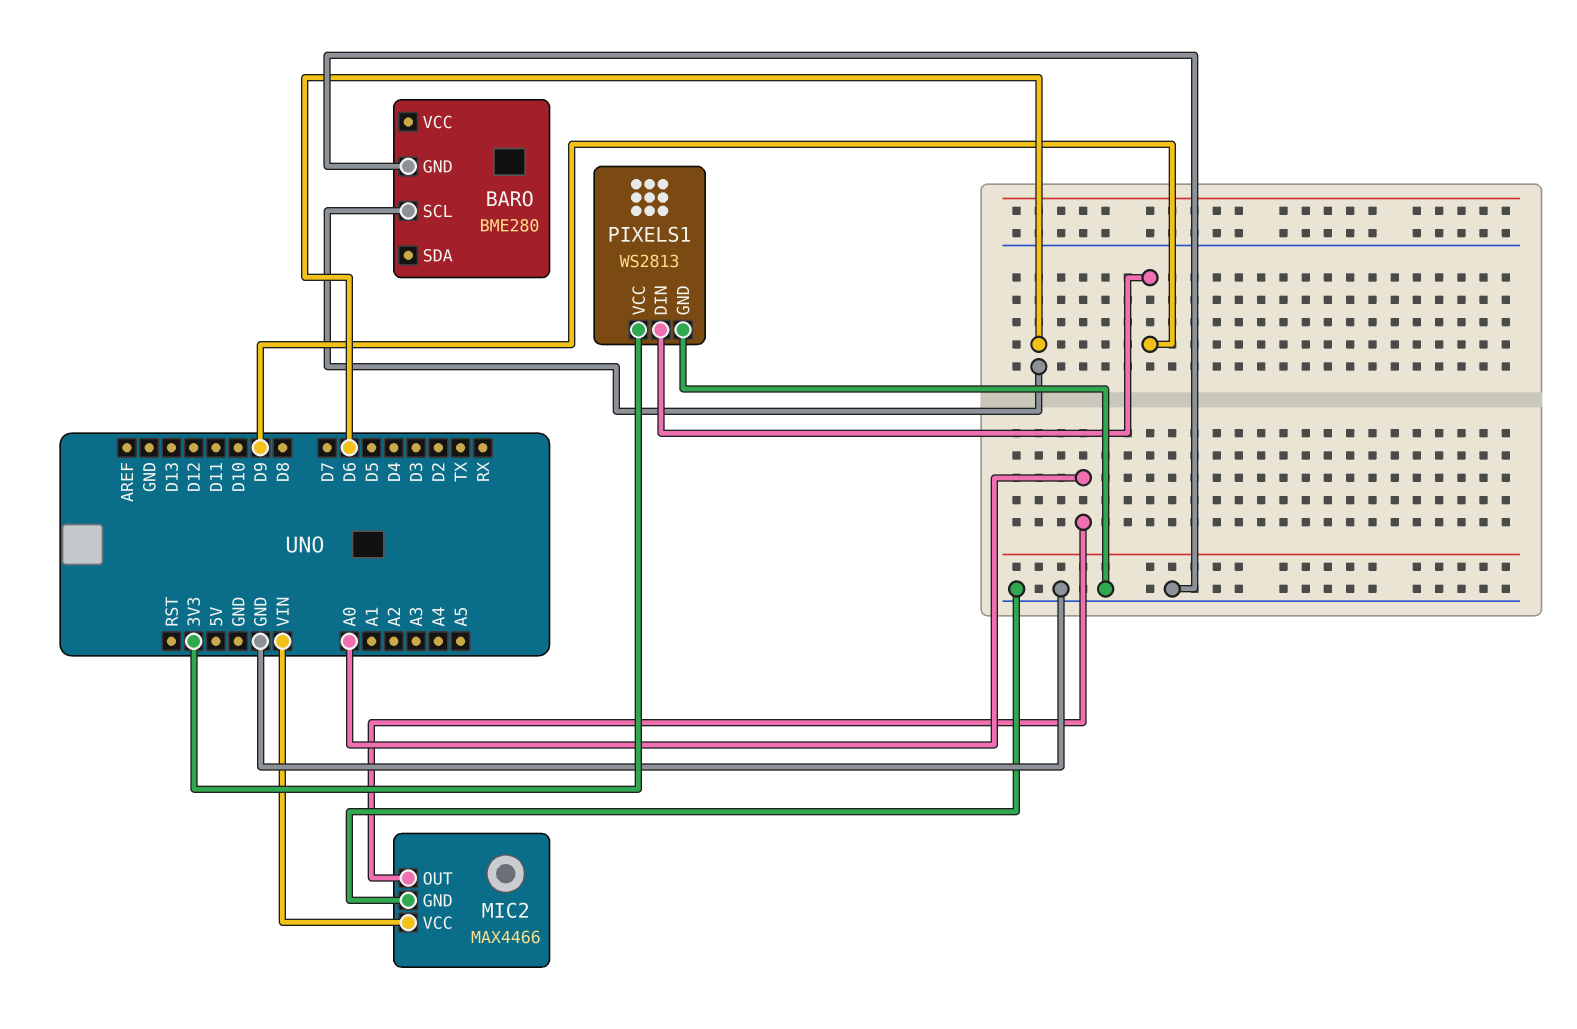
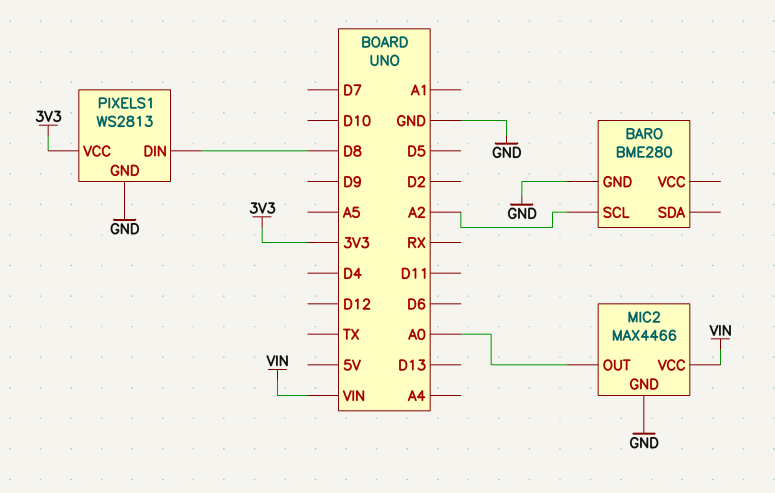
BARO pin SCL: D6 -> A2
PIXELS1 pin DIN: D9 -> D8

